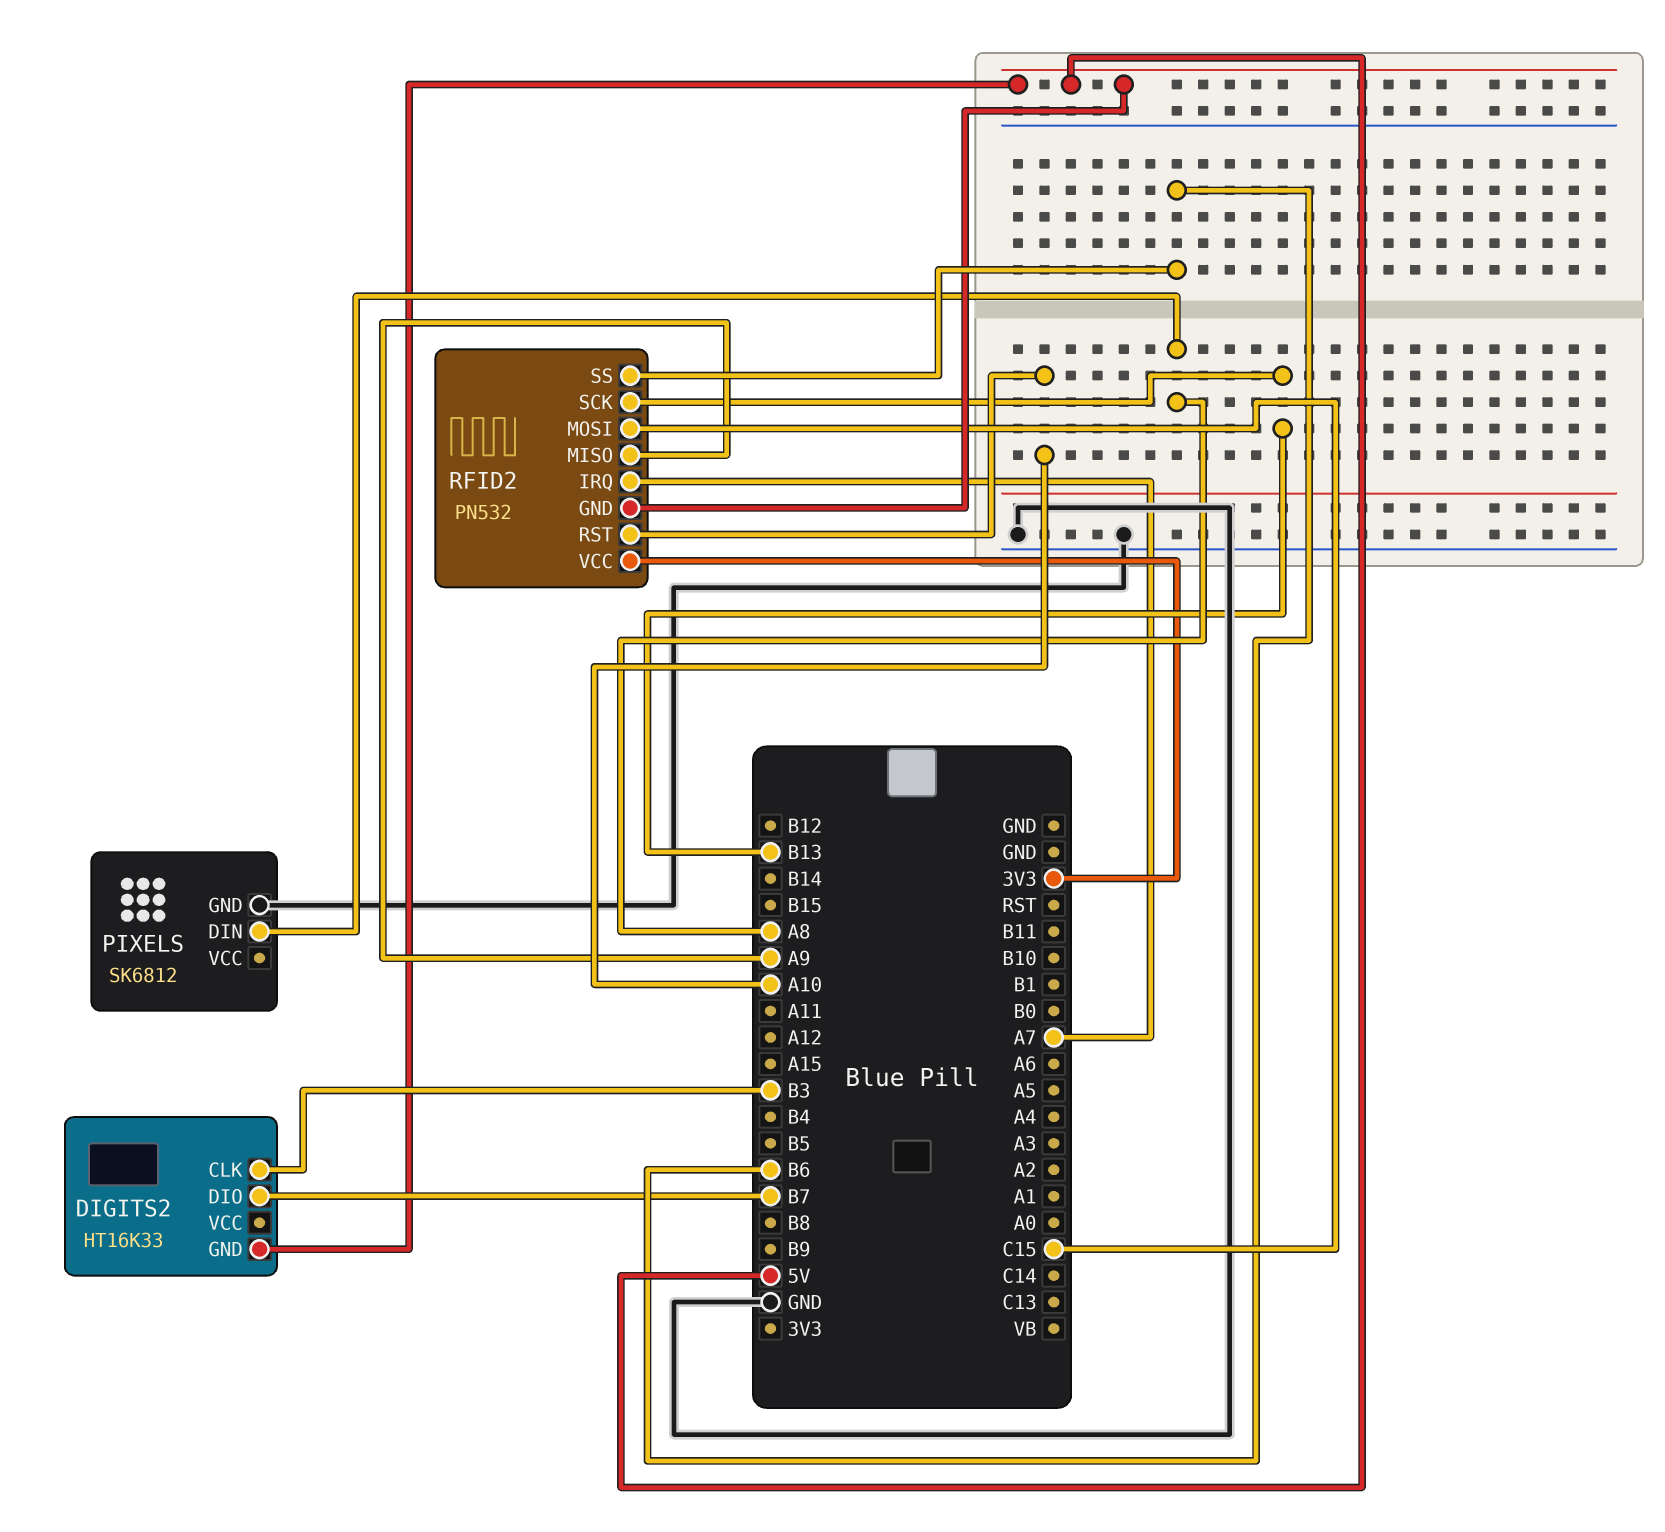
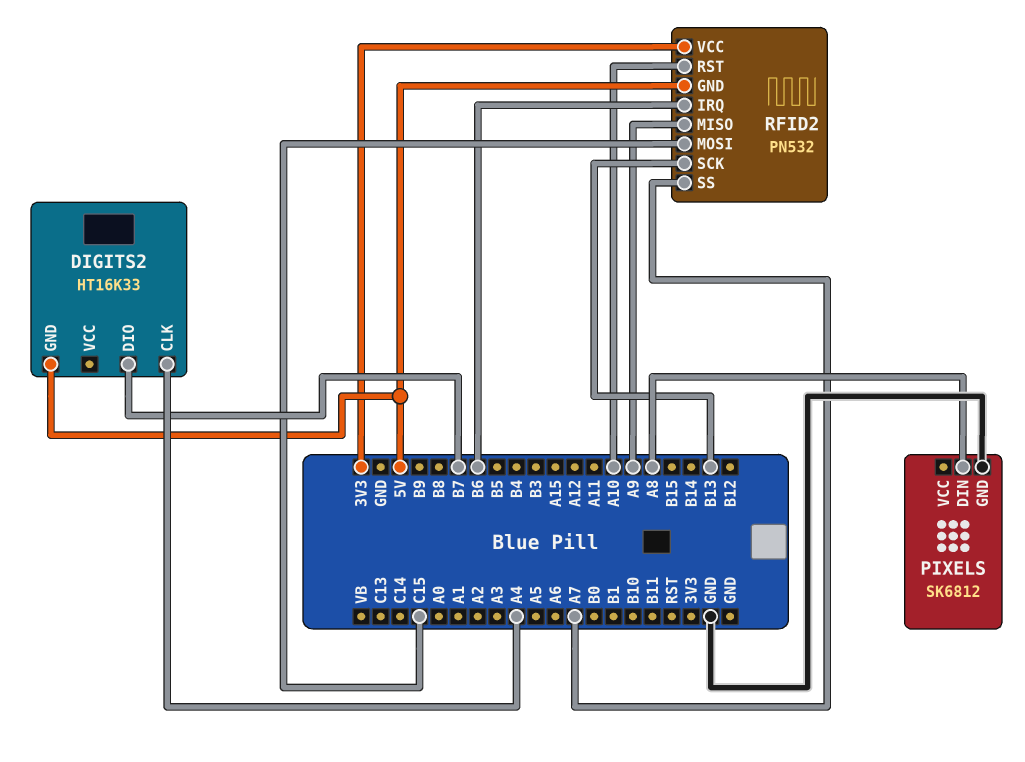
DIGITS2 pin CLK: B3 -> A4
RFID2 pin IRQ: A7 -> B6
RFID2 pin SS: B6 -> A7

